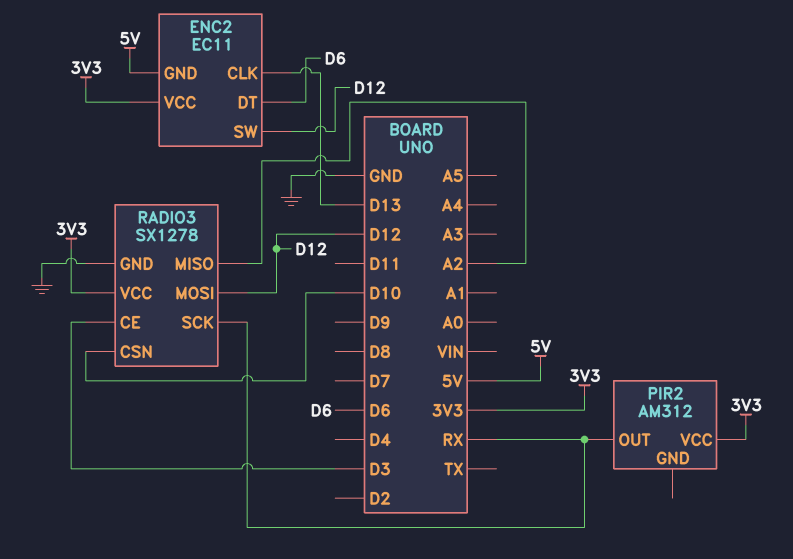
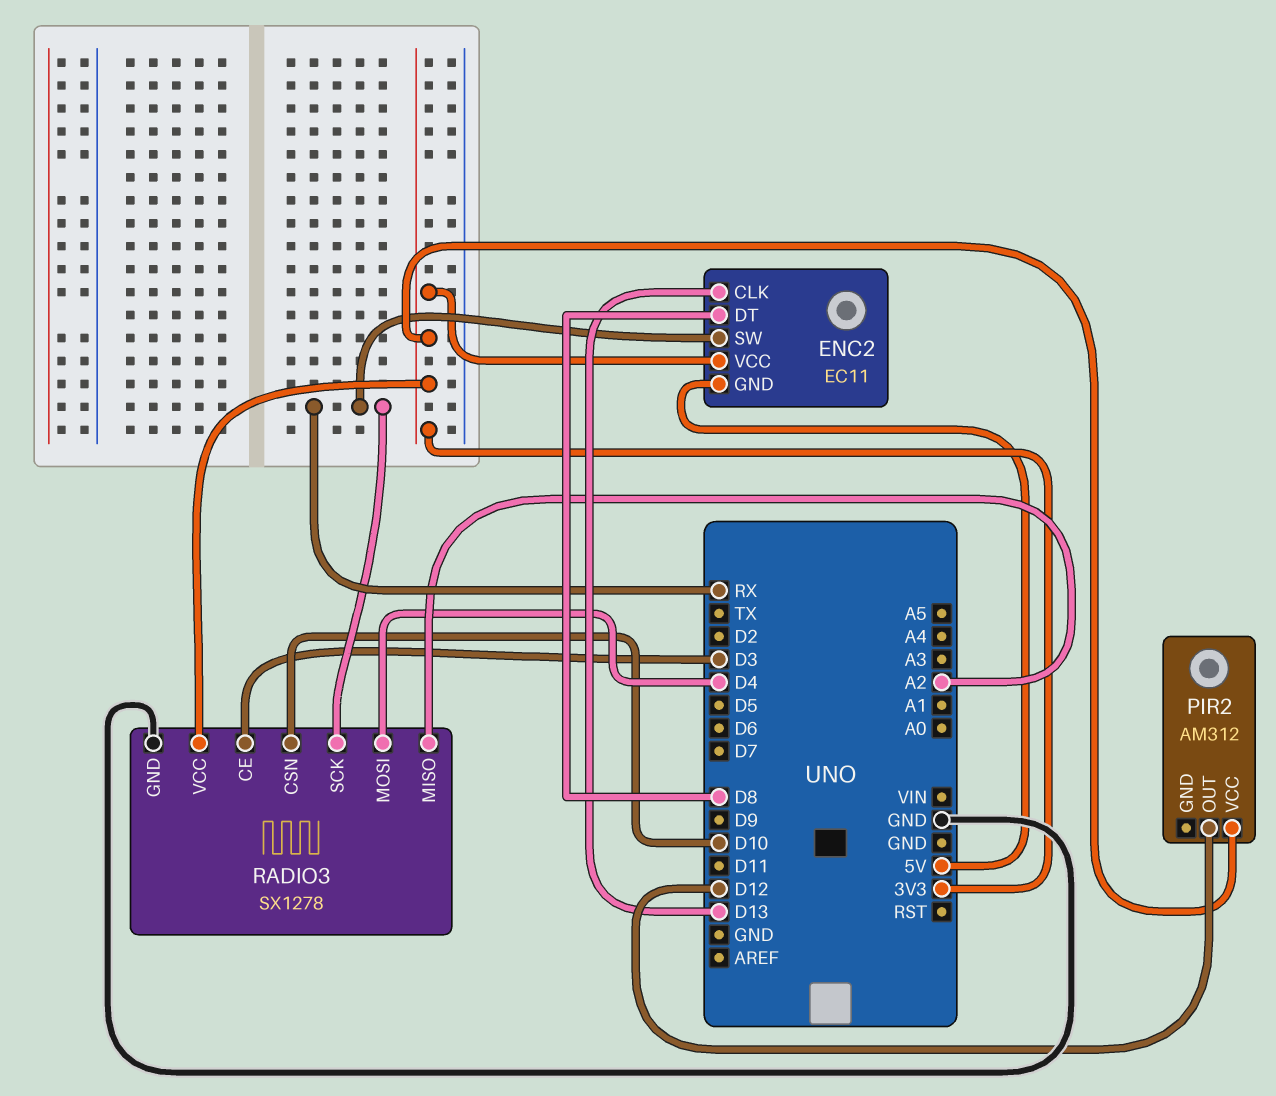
ENC2 pin DT: D6 -> D8
ENC2 pin SW: D12 -> RX
PIR2 pin OUT: RX -> D12
RADIO3 pin MOSI: D12 -> D4

